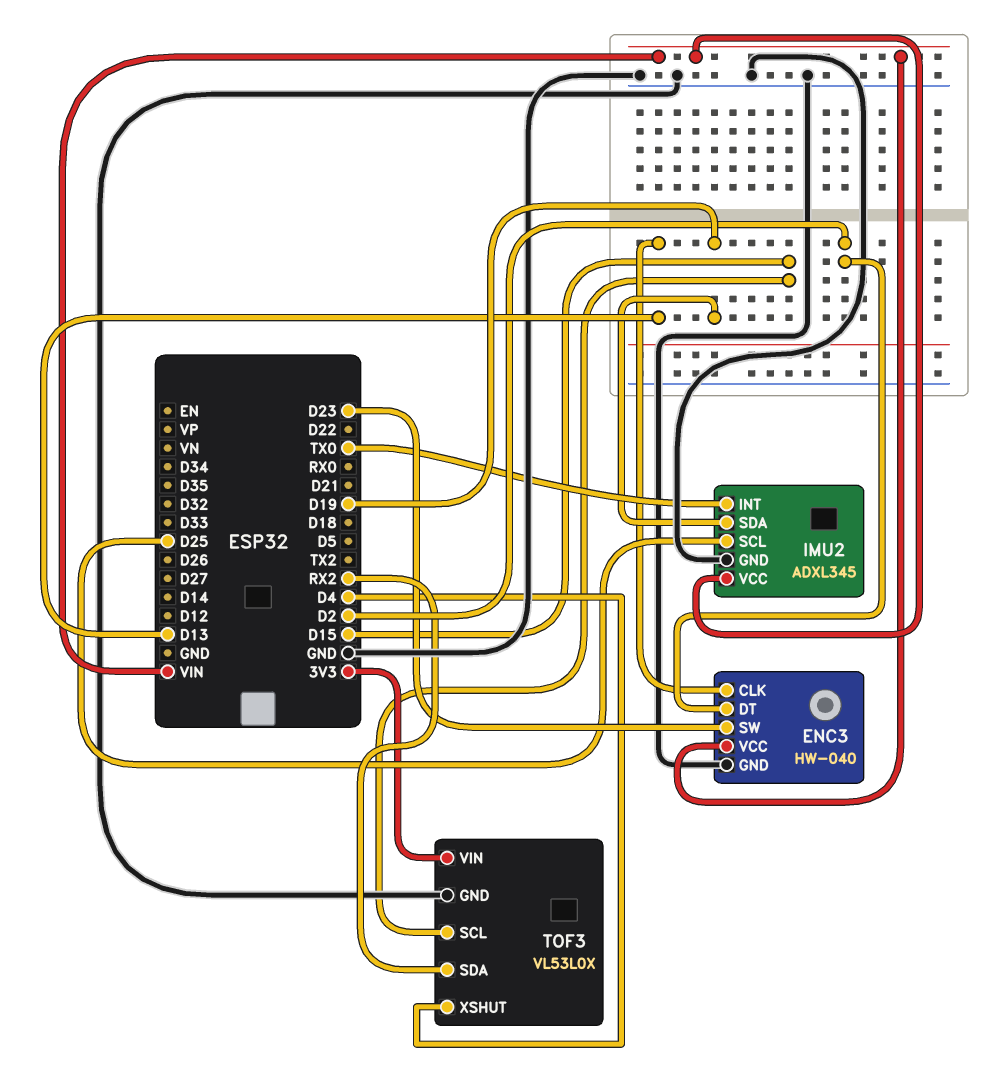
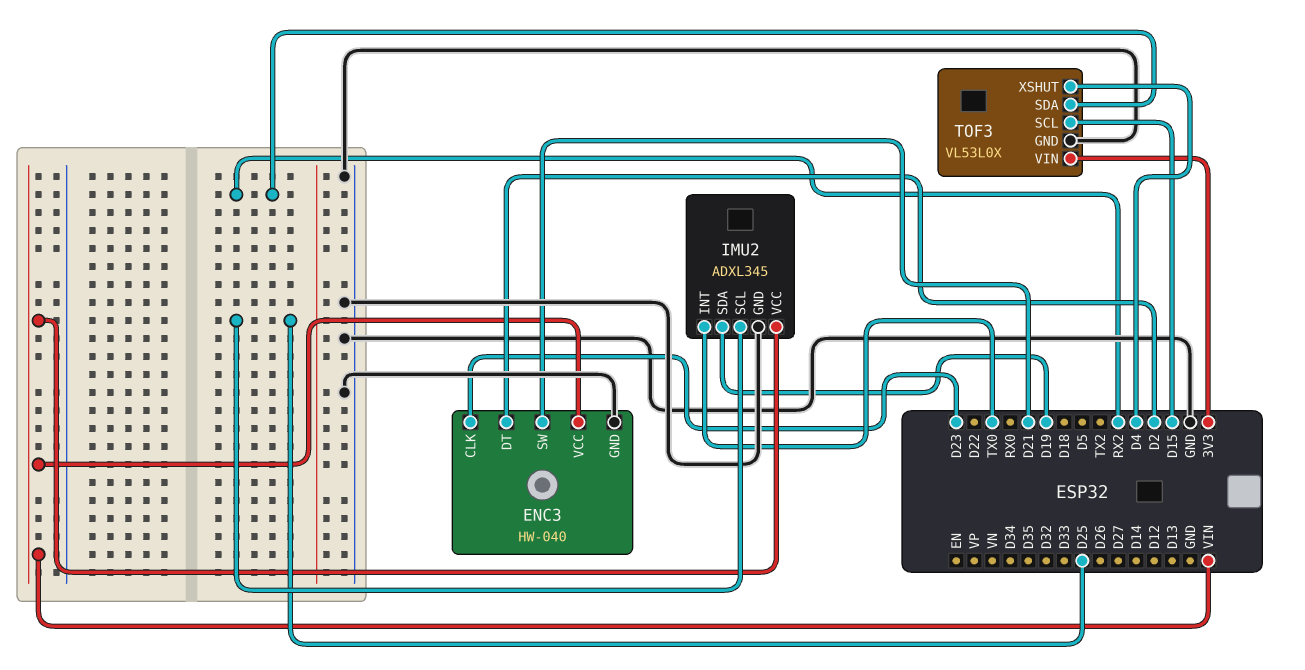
ENC3 pin CLK: D13 -> D23
ENC3 pin SW: D23 -> D21

